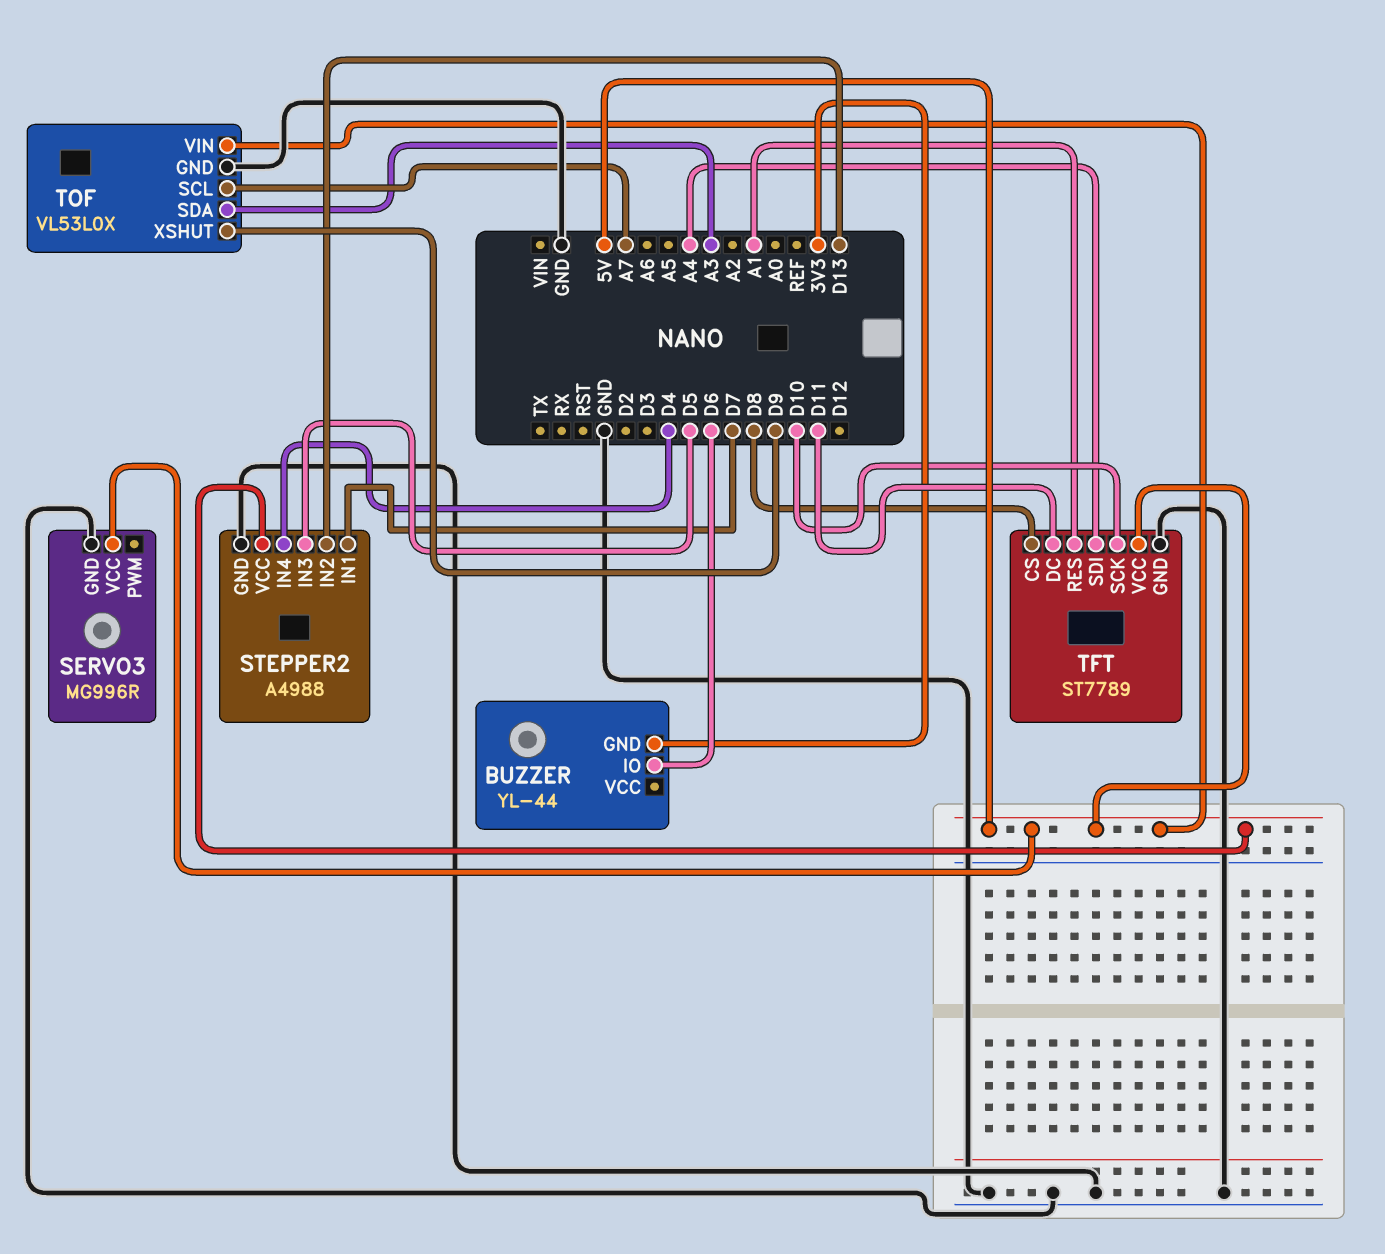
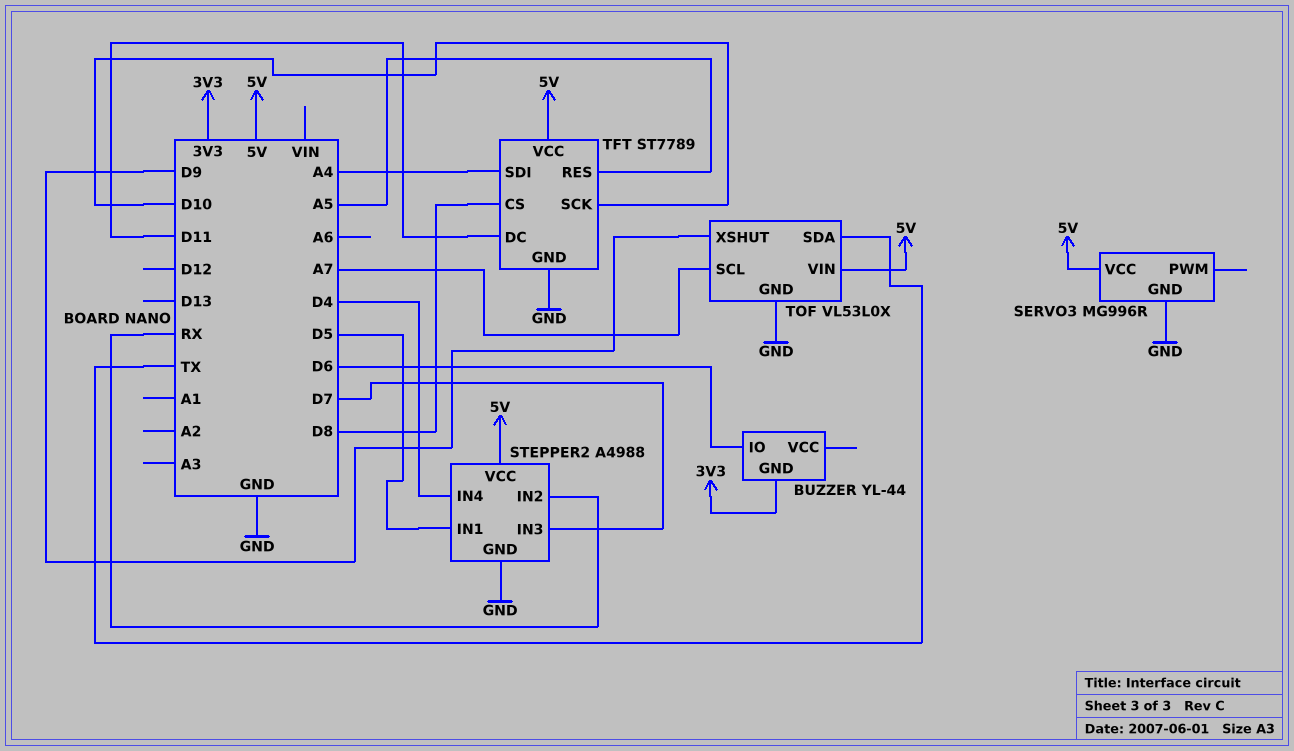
STEPPER2 pin IN1: D7 -> D5
STEPPER2 pin IN2: D13 -> RX
STEPPER2 pin IN3: D5 -> D7
TFT pin RES: A1 -> A5
TOF pin SDA: A3 -> TX

